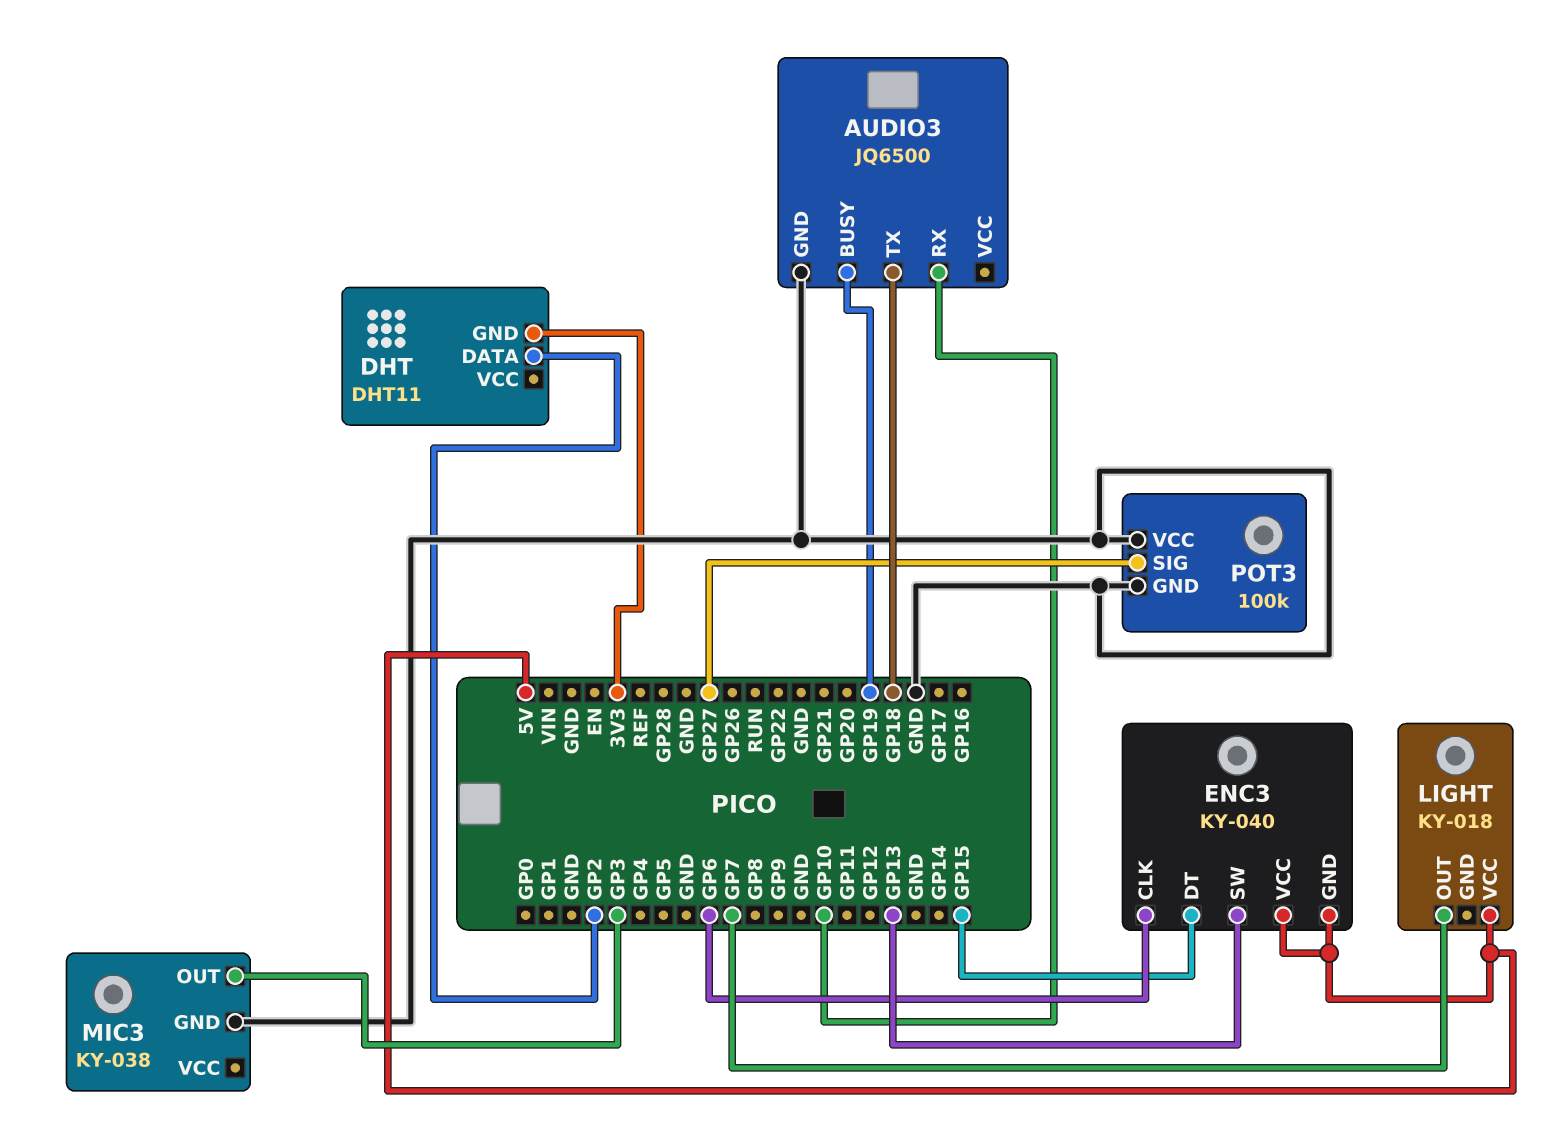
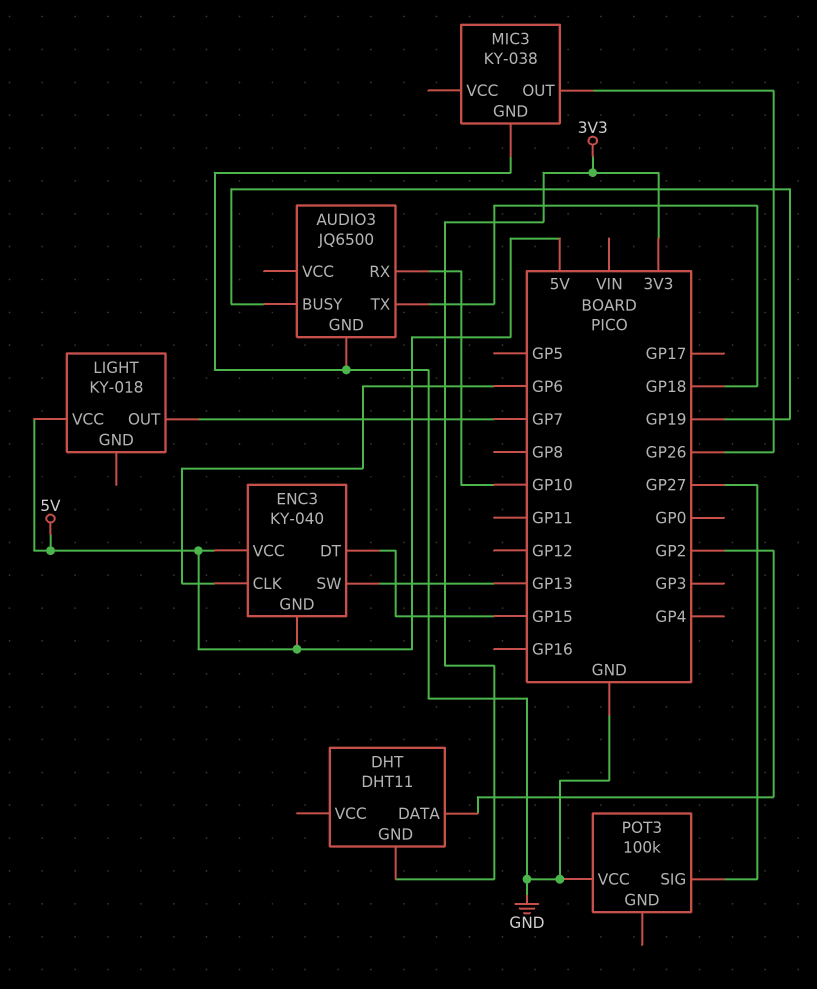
MIC3 pin OUT: GP3 -> GP26
POT3 pin GND: GND -> none

